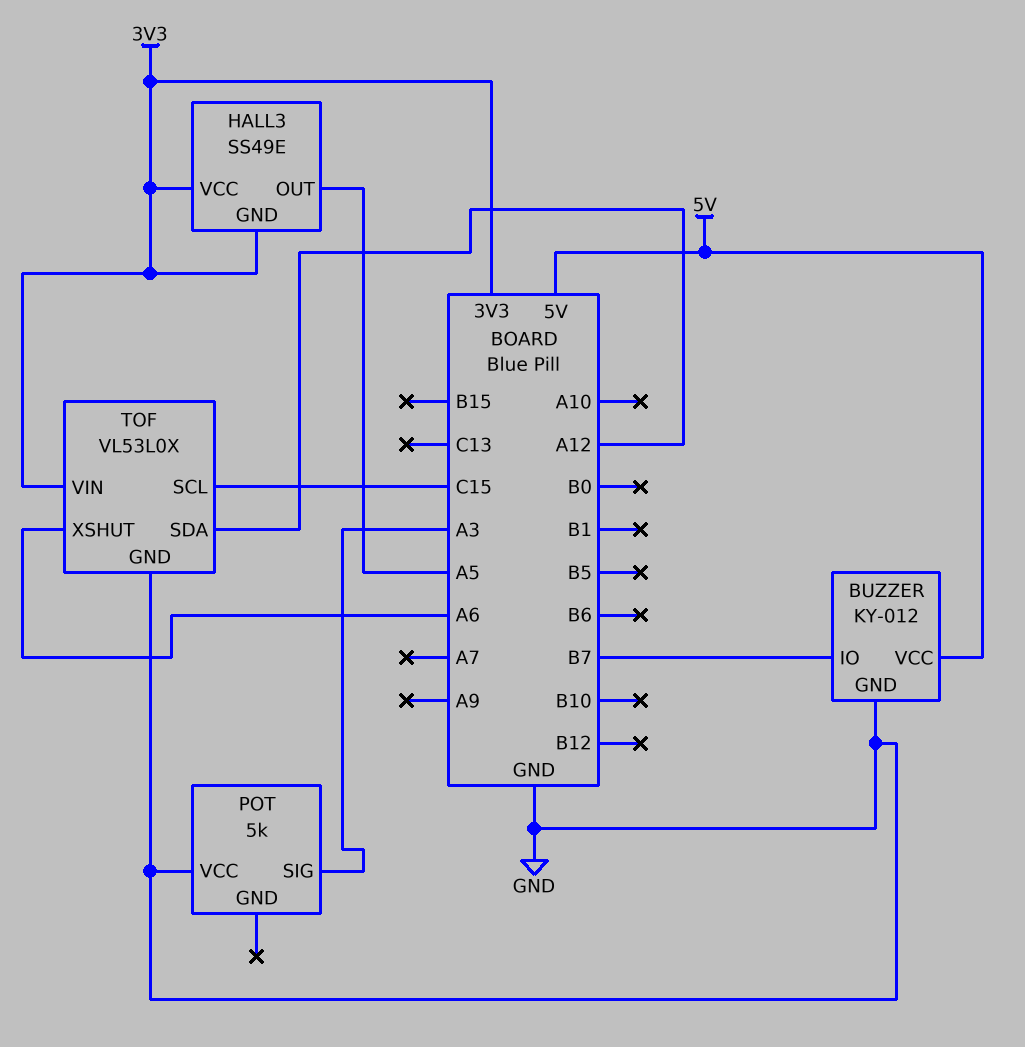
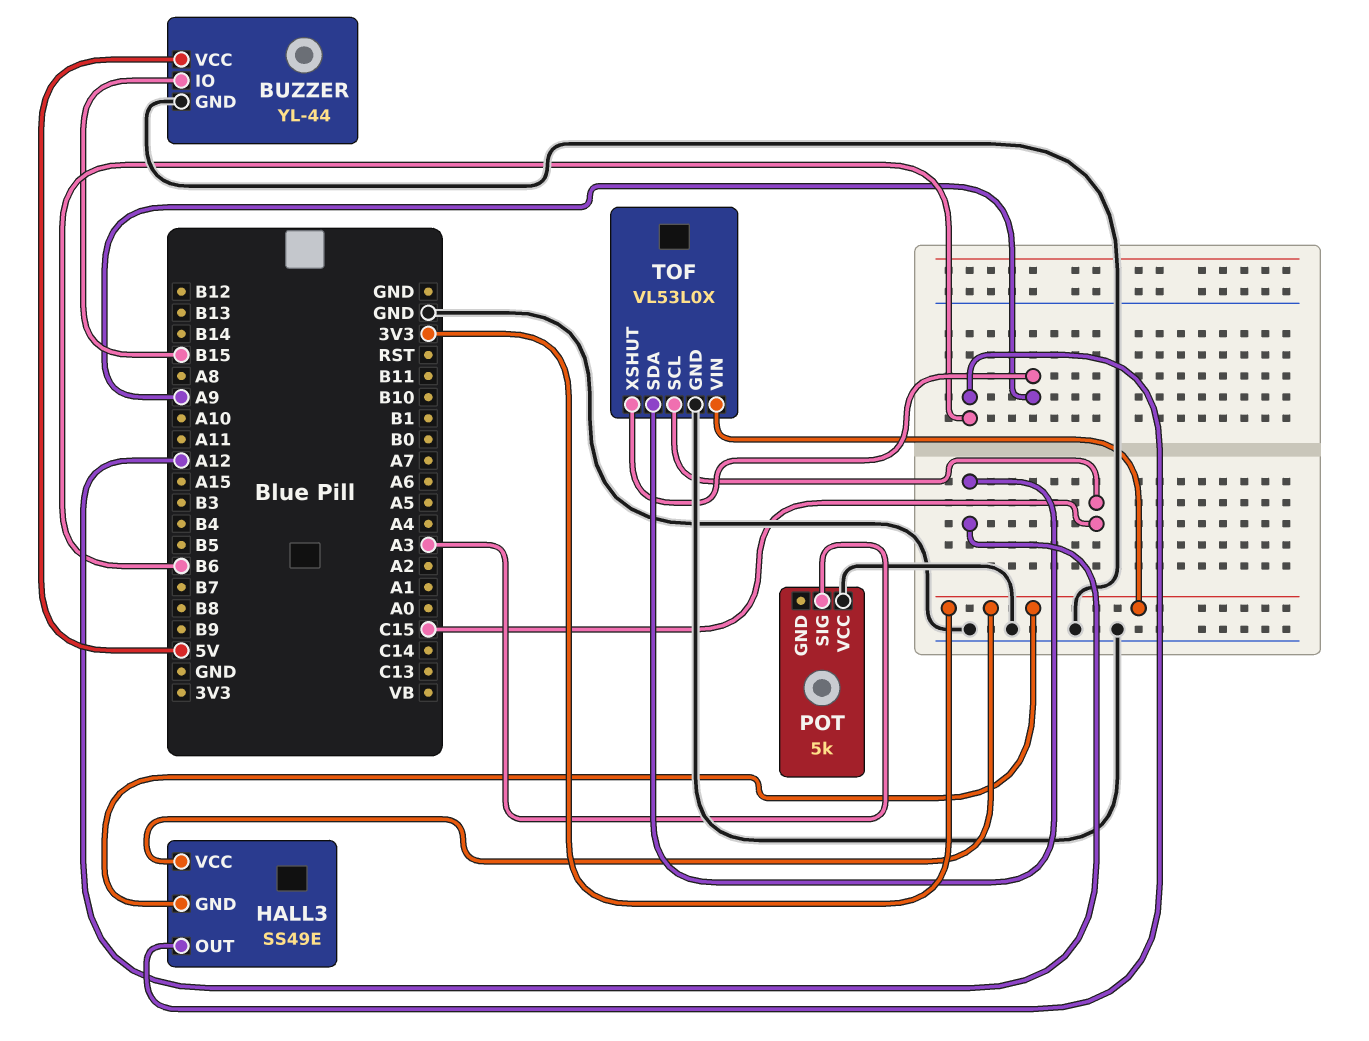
BUZZER: KY-012 -> YL-44
BUZZER pin IO: B7 -> B15
HALL3 pin OUT: A5 -> B6
TOF pin XSHUT: A6 -> A9

